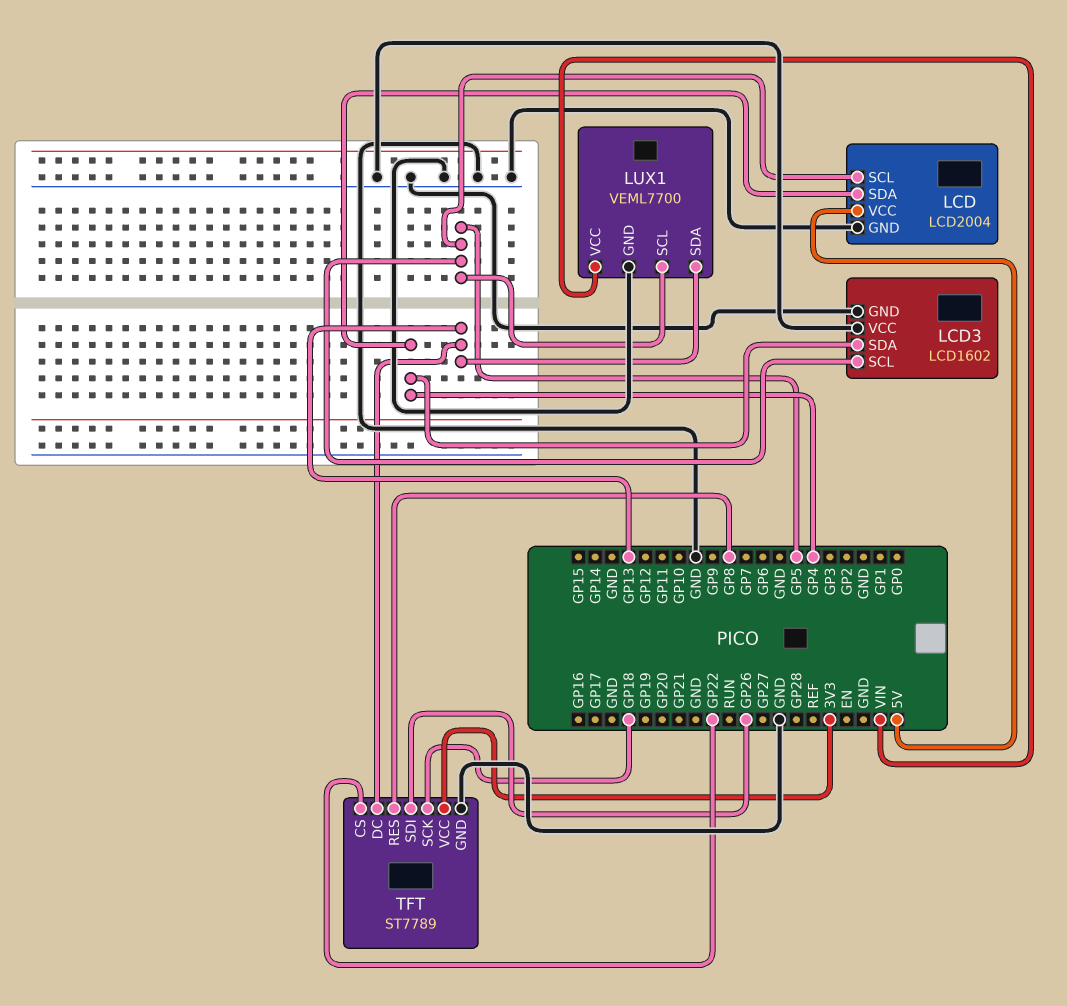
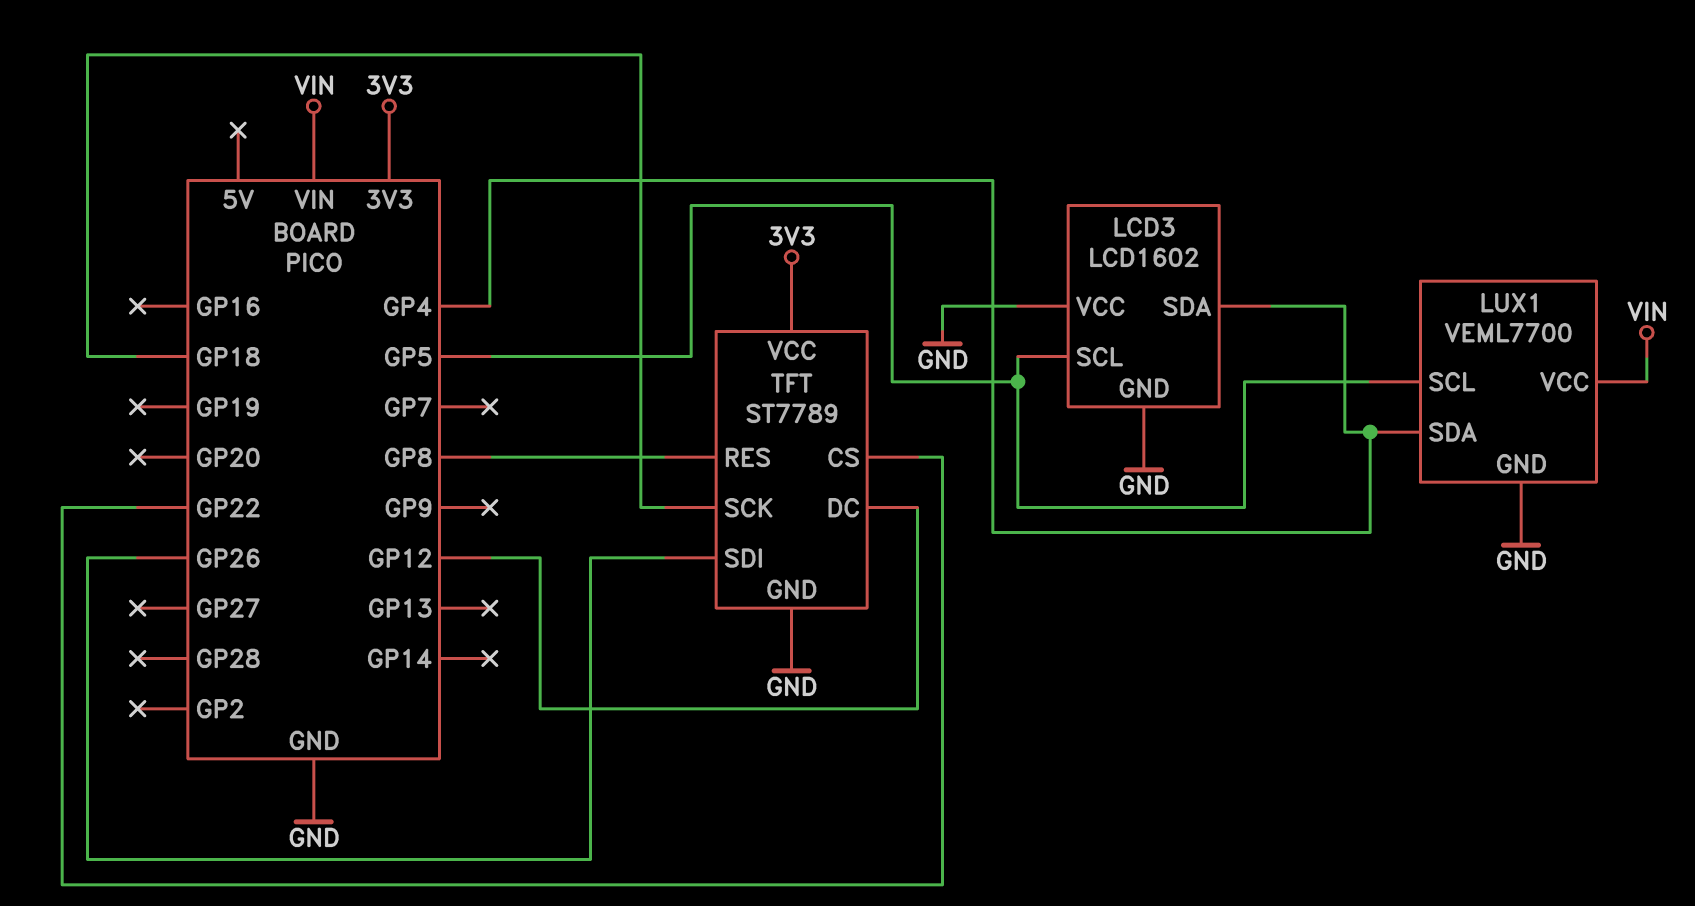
LCD: LCD2004 -> none
LCD pin GND: GND -> none
LCD pin SCL: GP5 -> none
LCD pin SDA: GP4 -> none
LCD pin VCC: 5V -> none
LUX1 pin SDA: GP13 -> GP4
TFT pin DC: GP13 -> GP12

